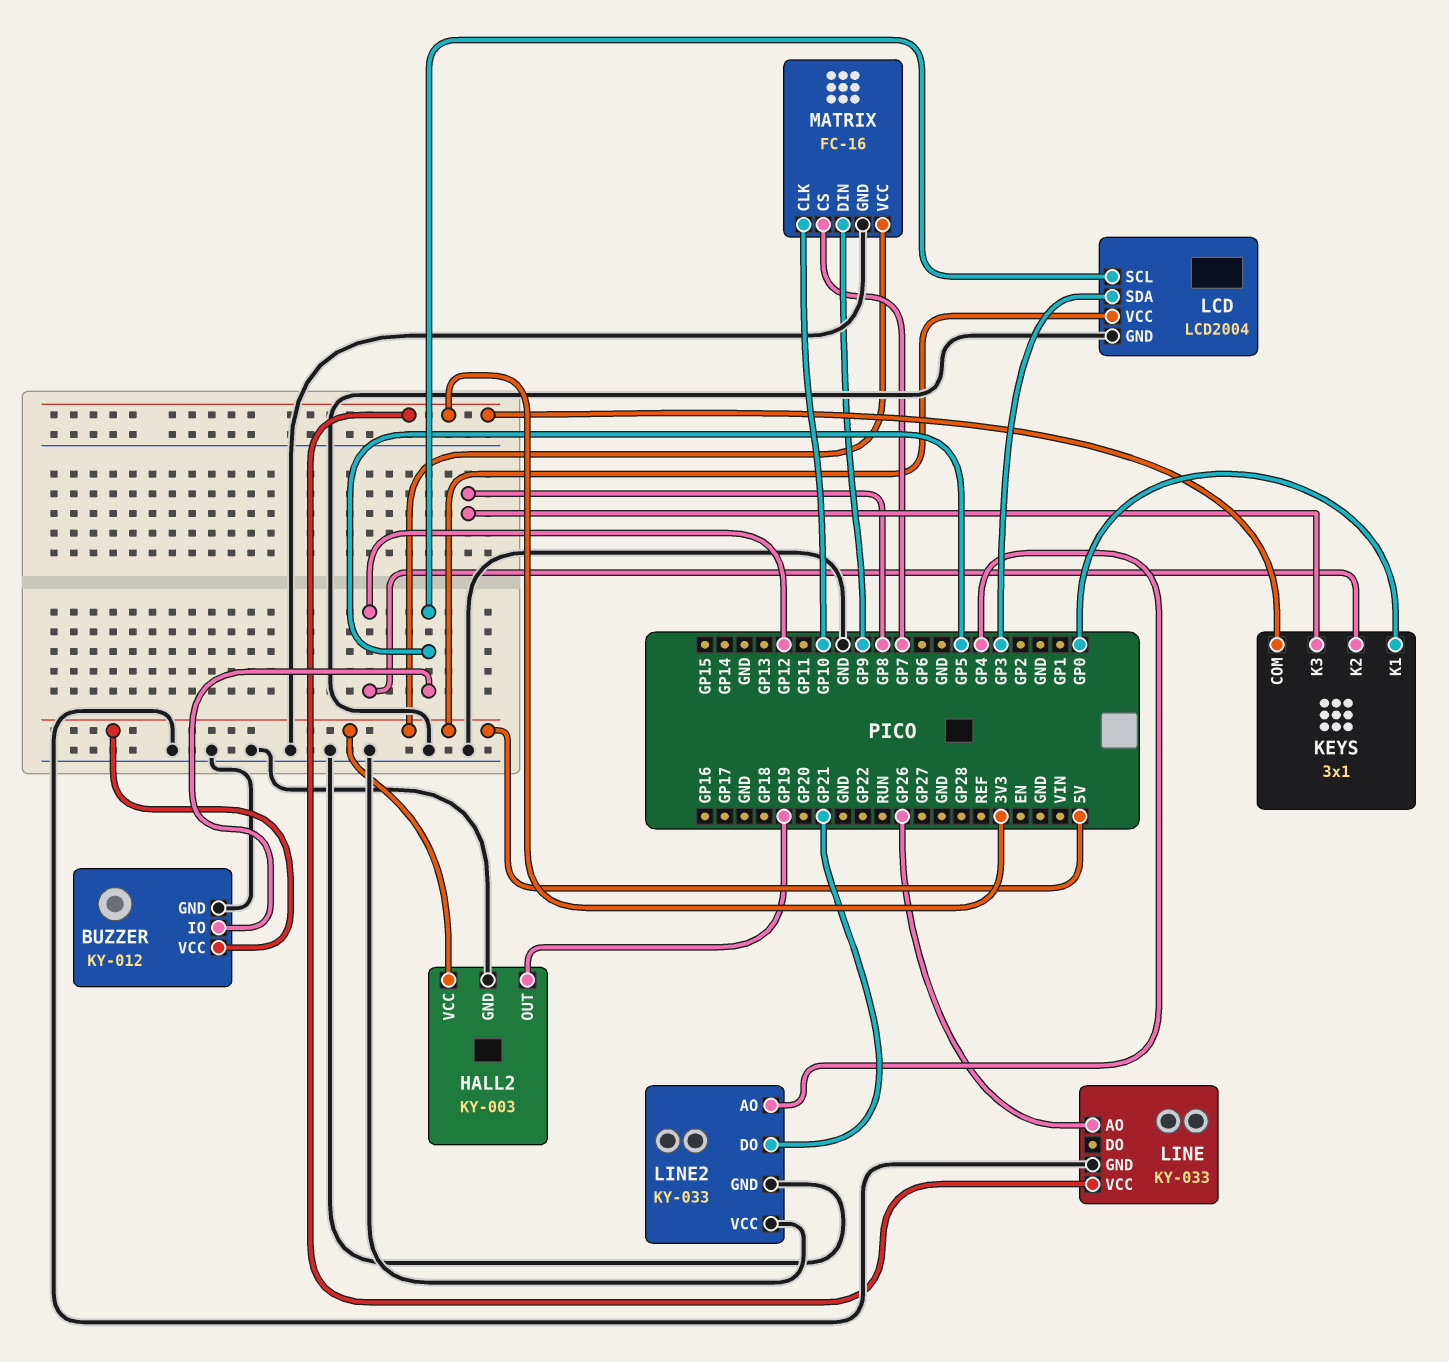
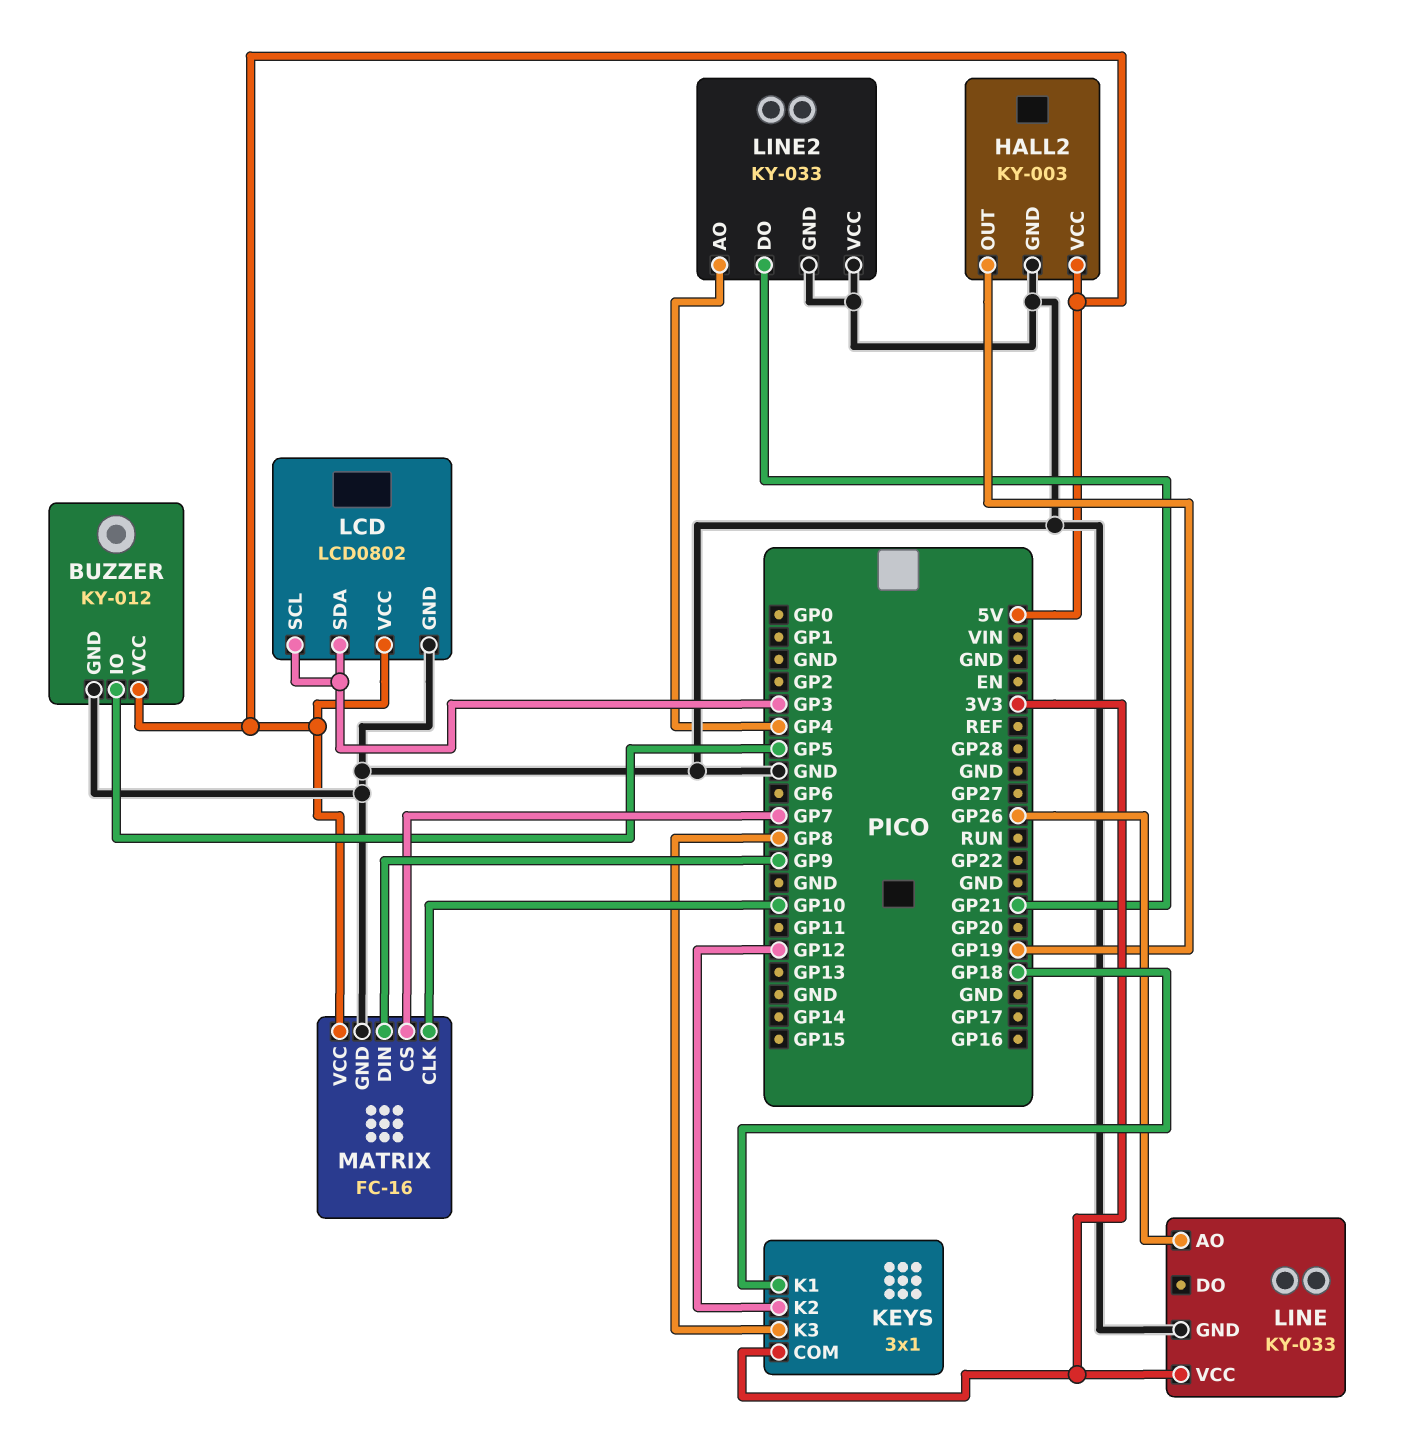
KEYS pin K1: GP0 -> GP18
LCD: LCD2004 -> LCD0802
LCD pin SCL: GP5 -> GP3

